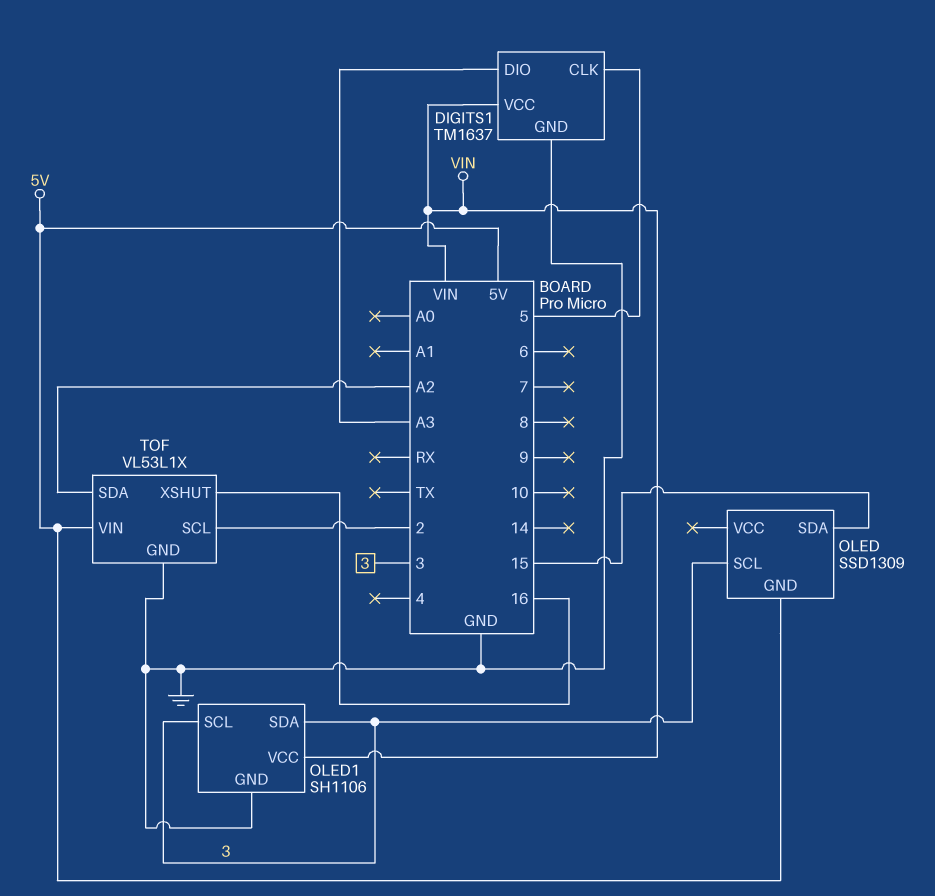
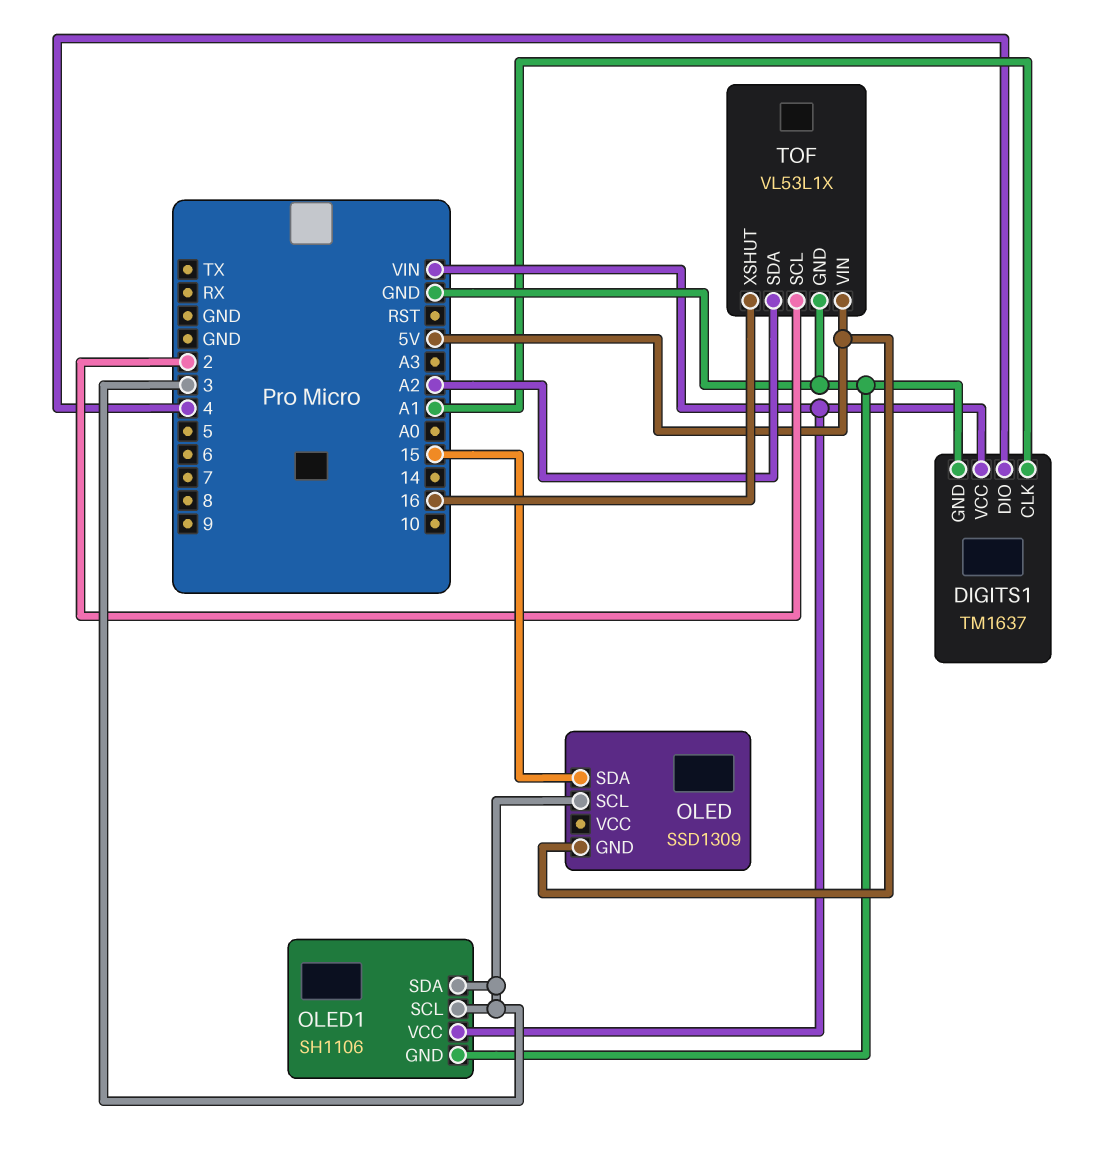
DIGITS1 pin CLK: 5 -> A1
DIGITS1 pin DIO: A3 -> 4

